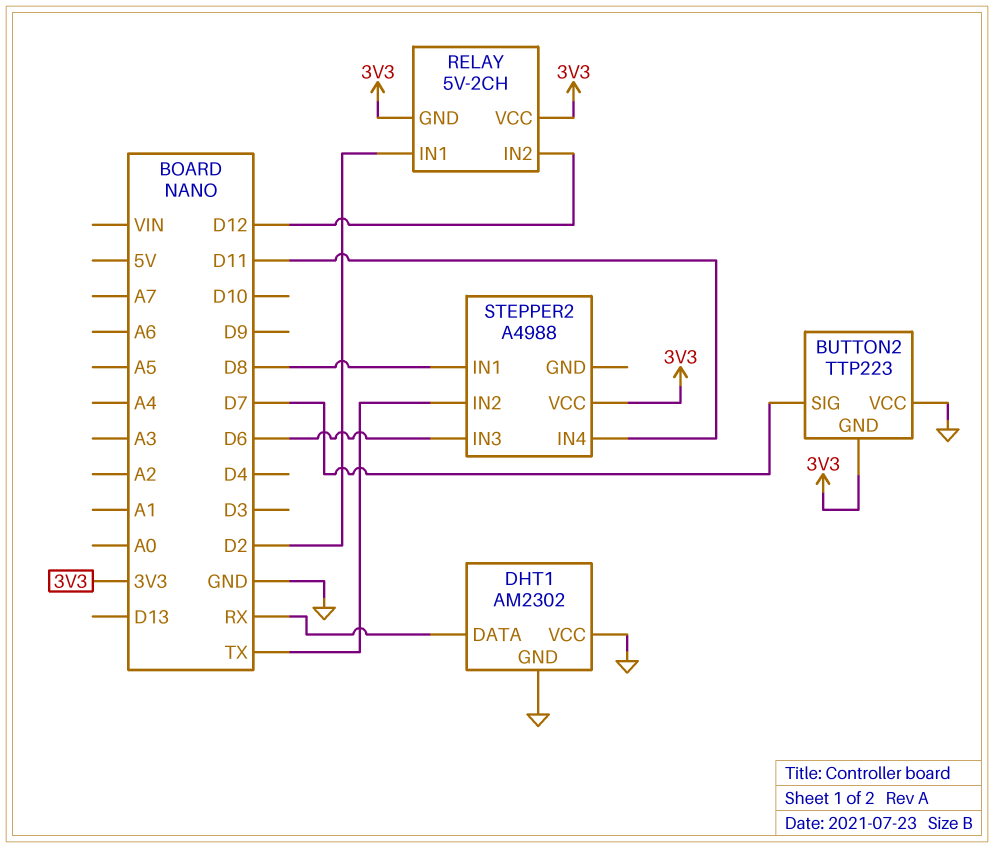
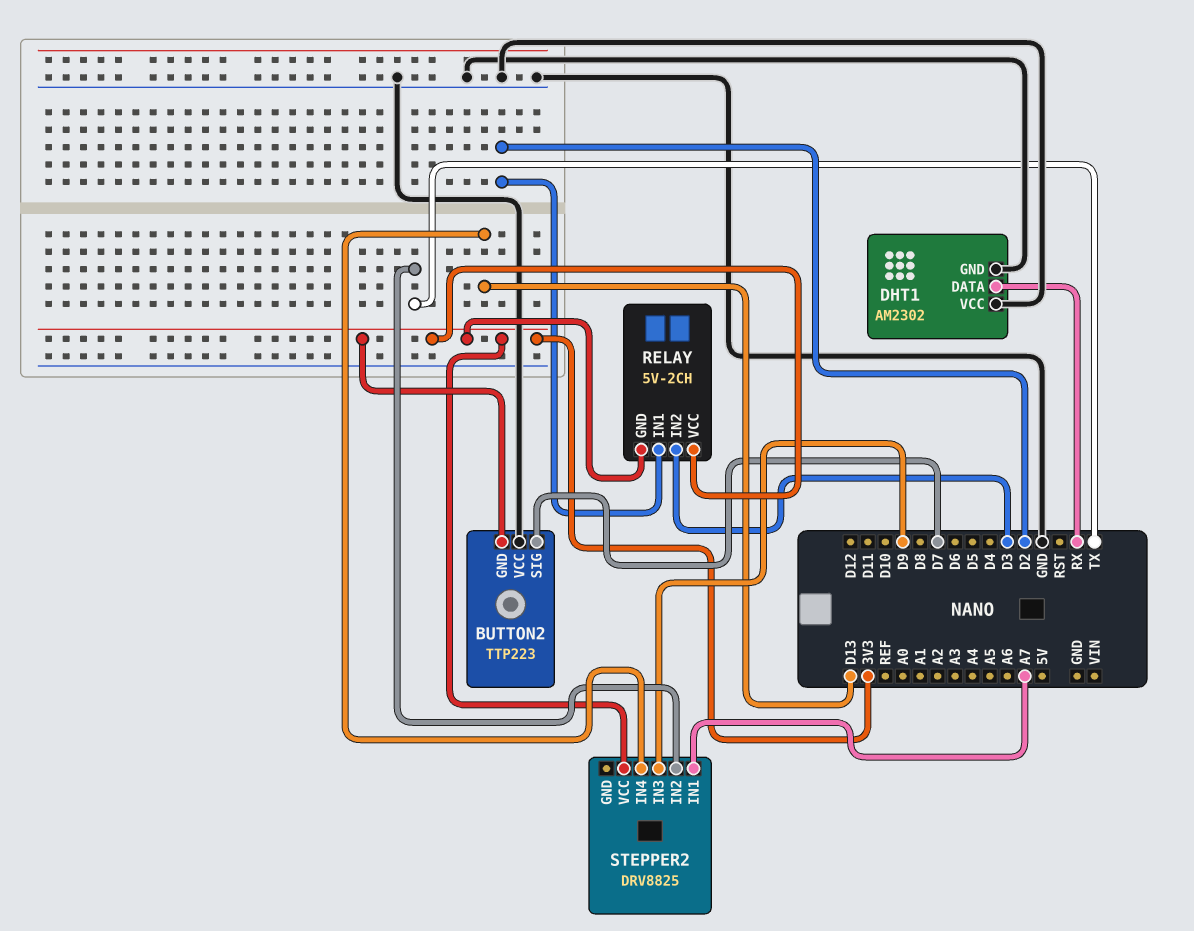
RELAY pin IN2: D12 -> D3
STEPPER2: A4988 -> DRV8825
STEPPER2 pin IN1: D8 -> A7
STEPPER2 pin IN3: D6 -> D9
STEPPER2 pin IN4: D11 -> D13

